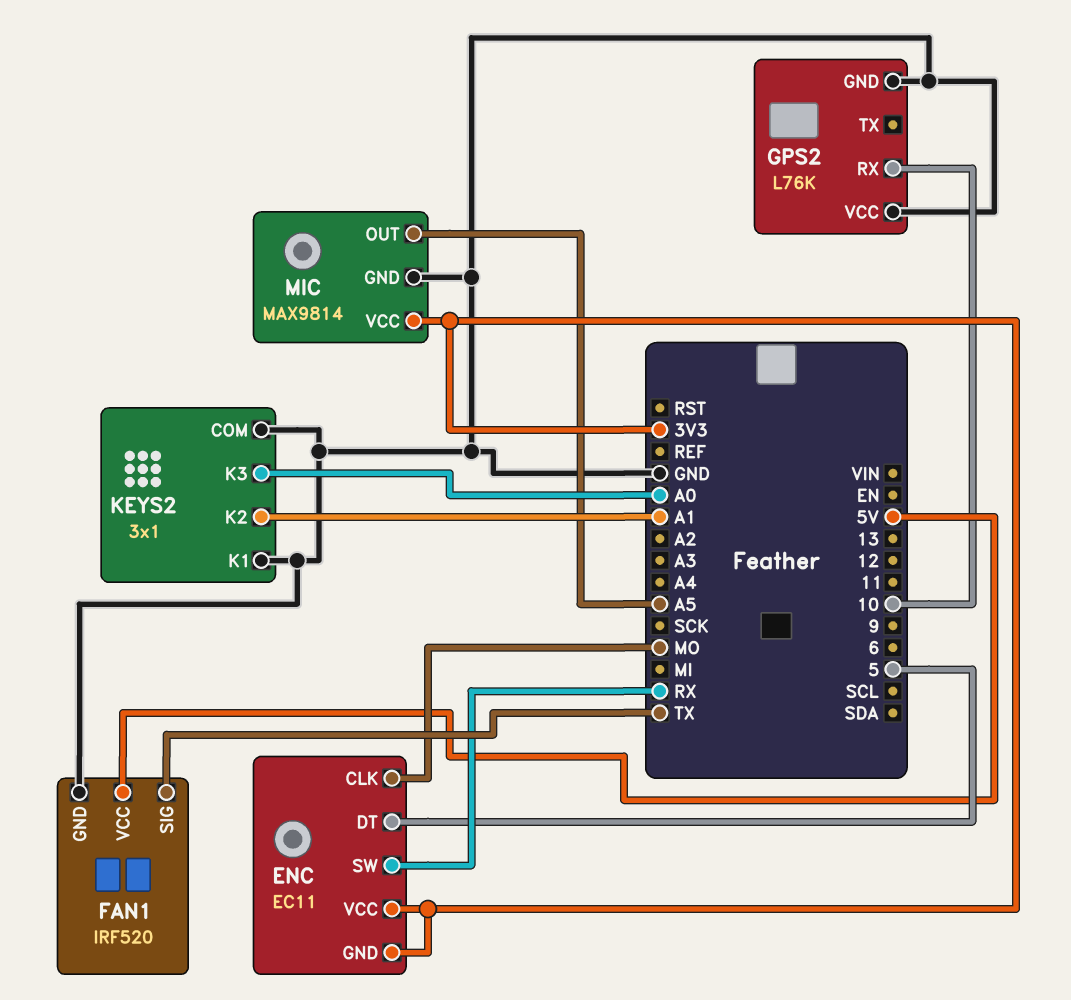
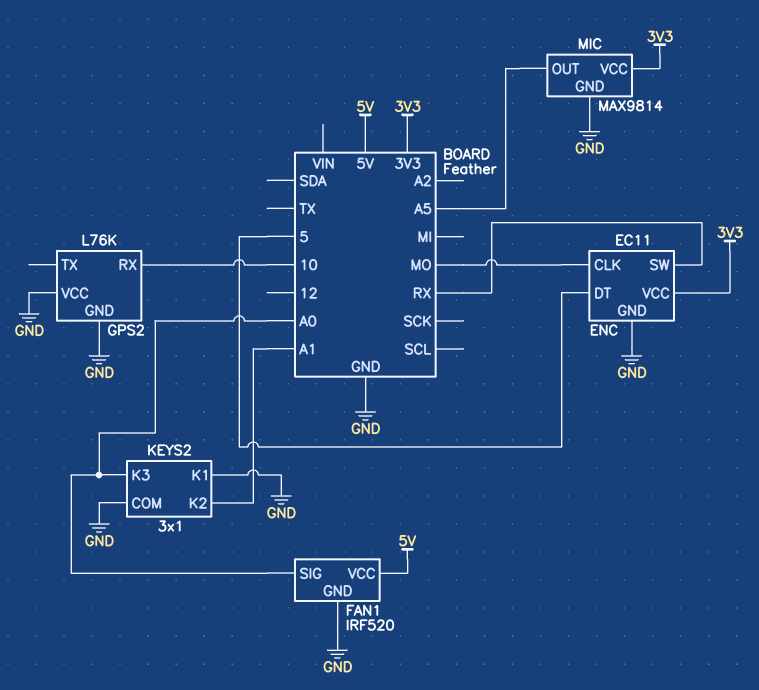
ENC pin GND: 3V3 -> GND
FAN1 pin SIG: TX -> A0

